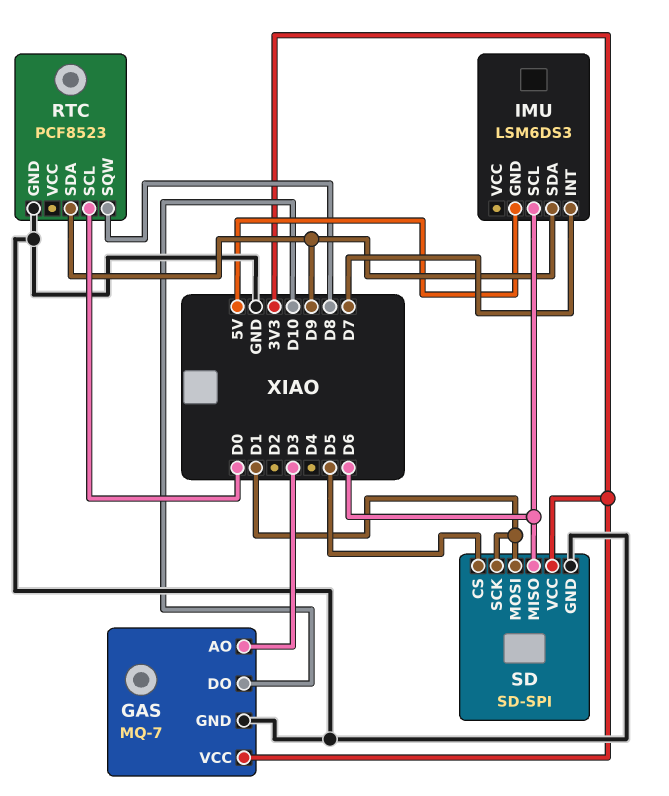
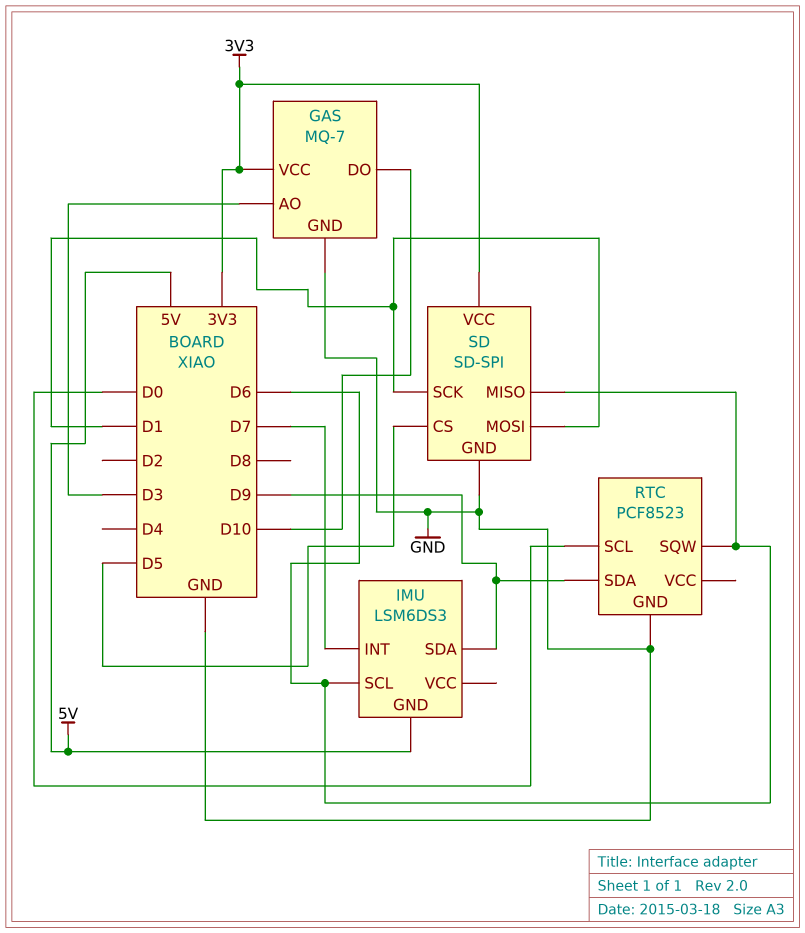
RTC pin SQW: D8 -> D6

